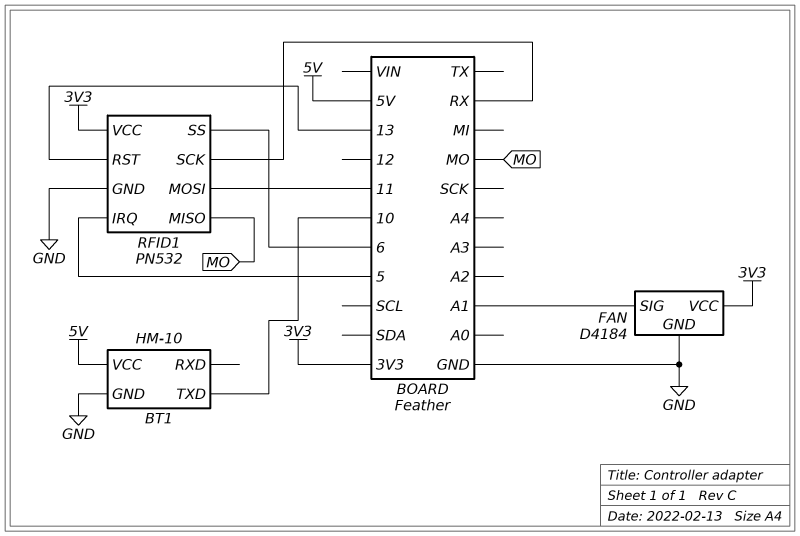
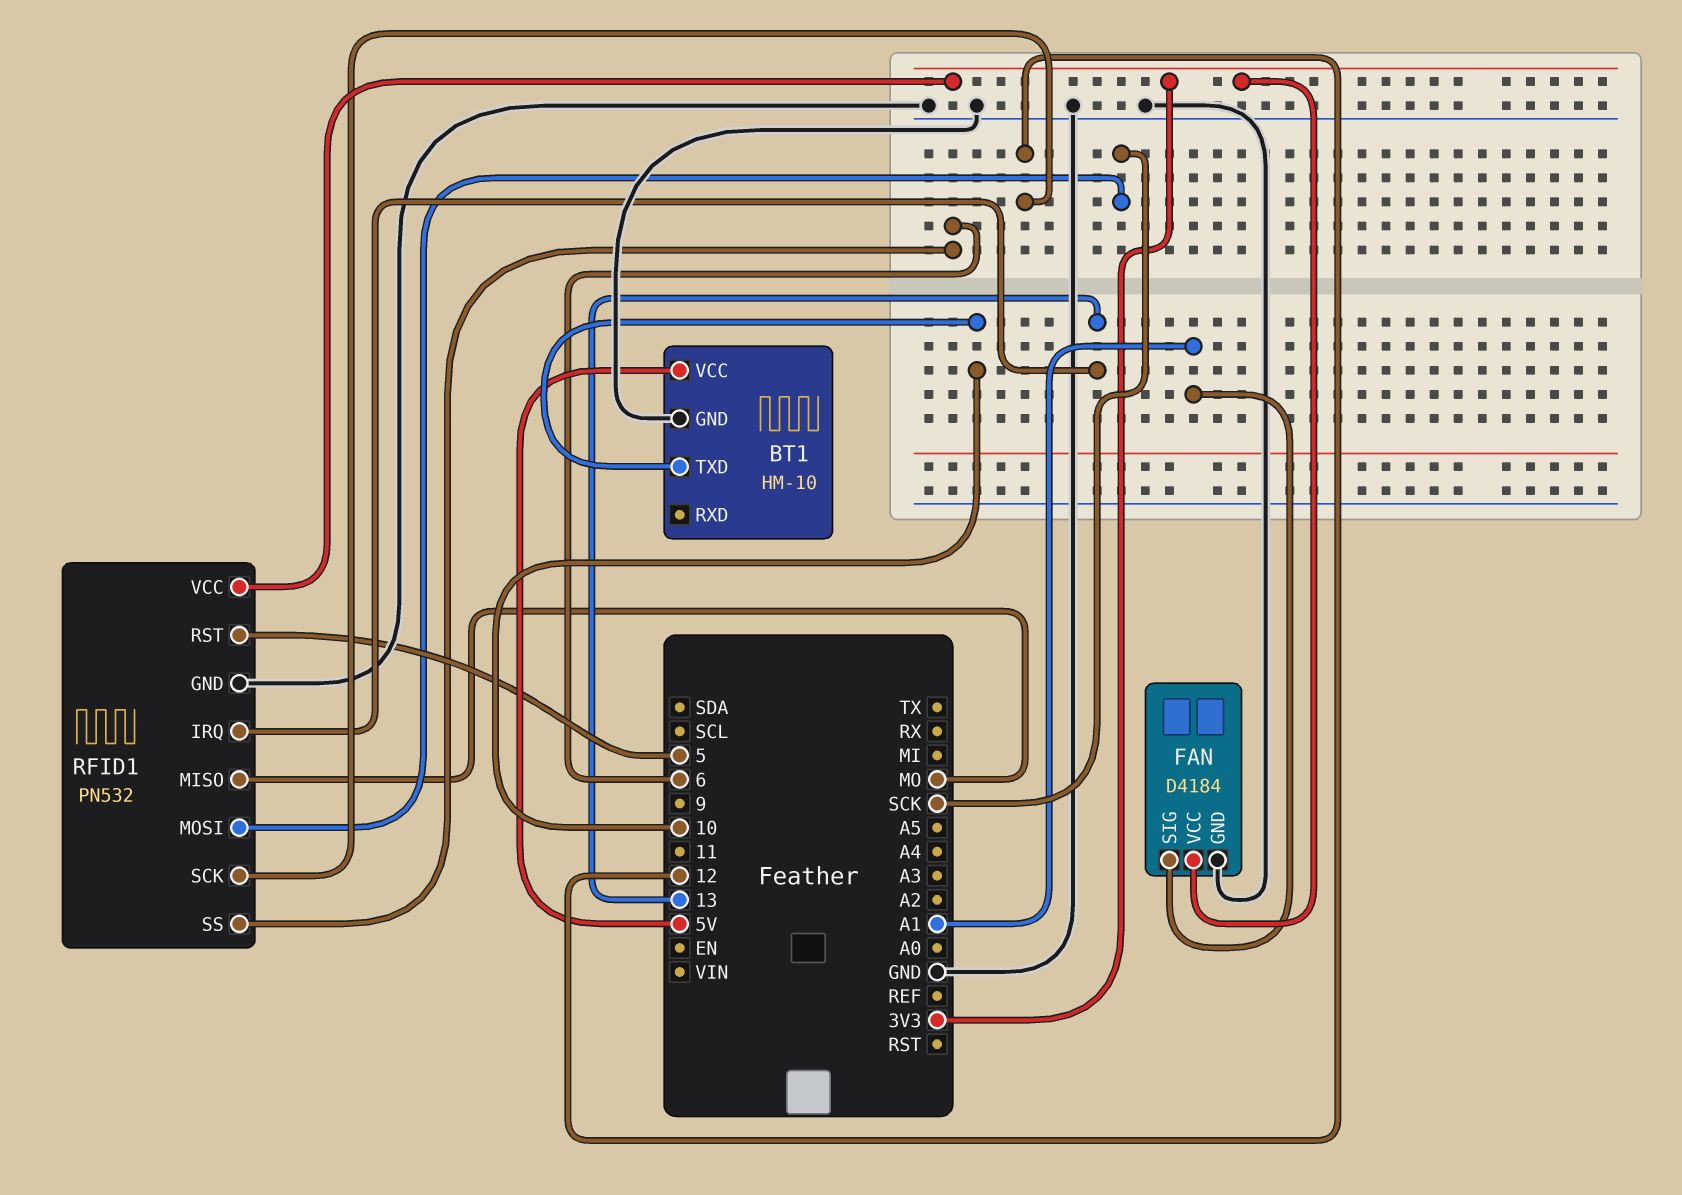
RFID1 pin IRQ: 5 -> 13
RFID1 pin MOSI: 11 -> SCK
RFID1 pin RST: 13 -> 5
RFID1 pin SCK: RX -> 12

